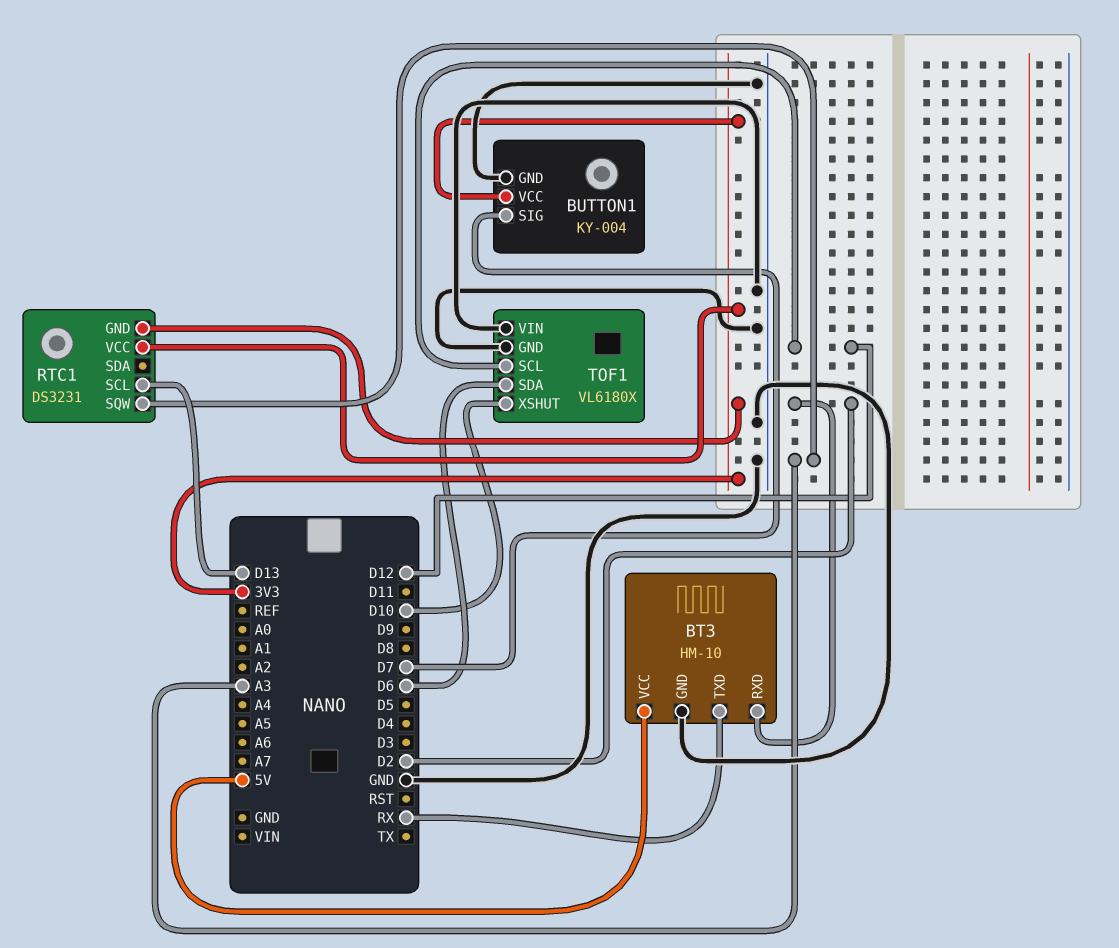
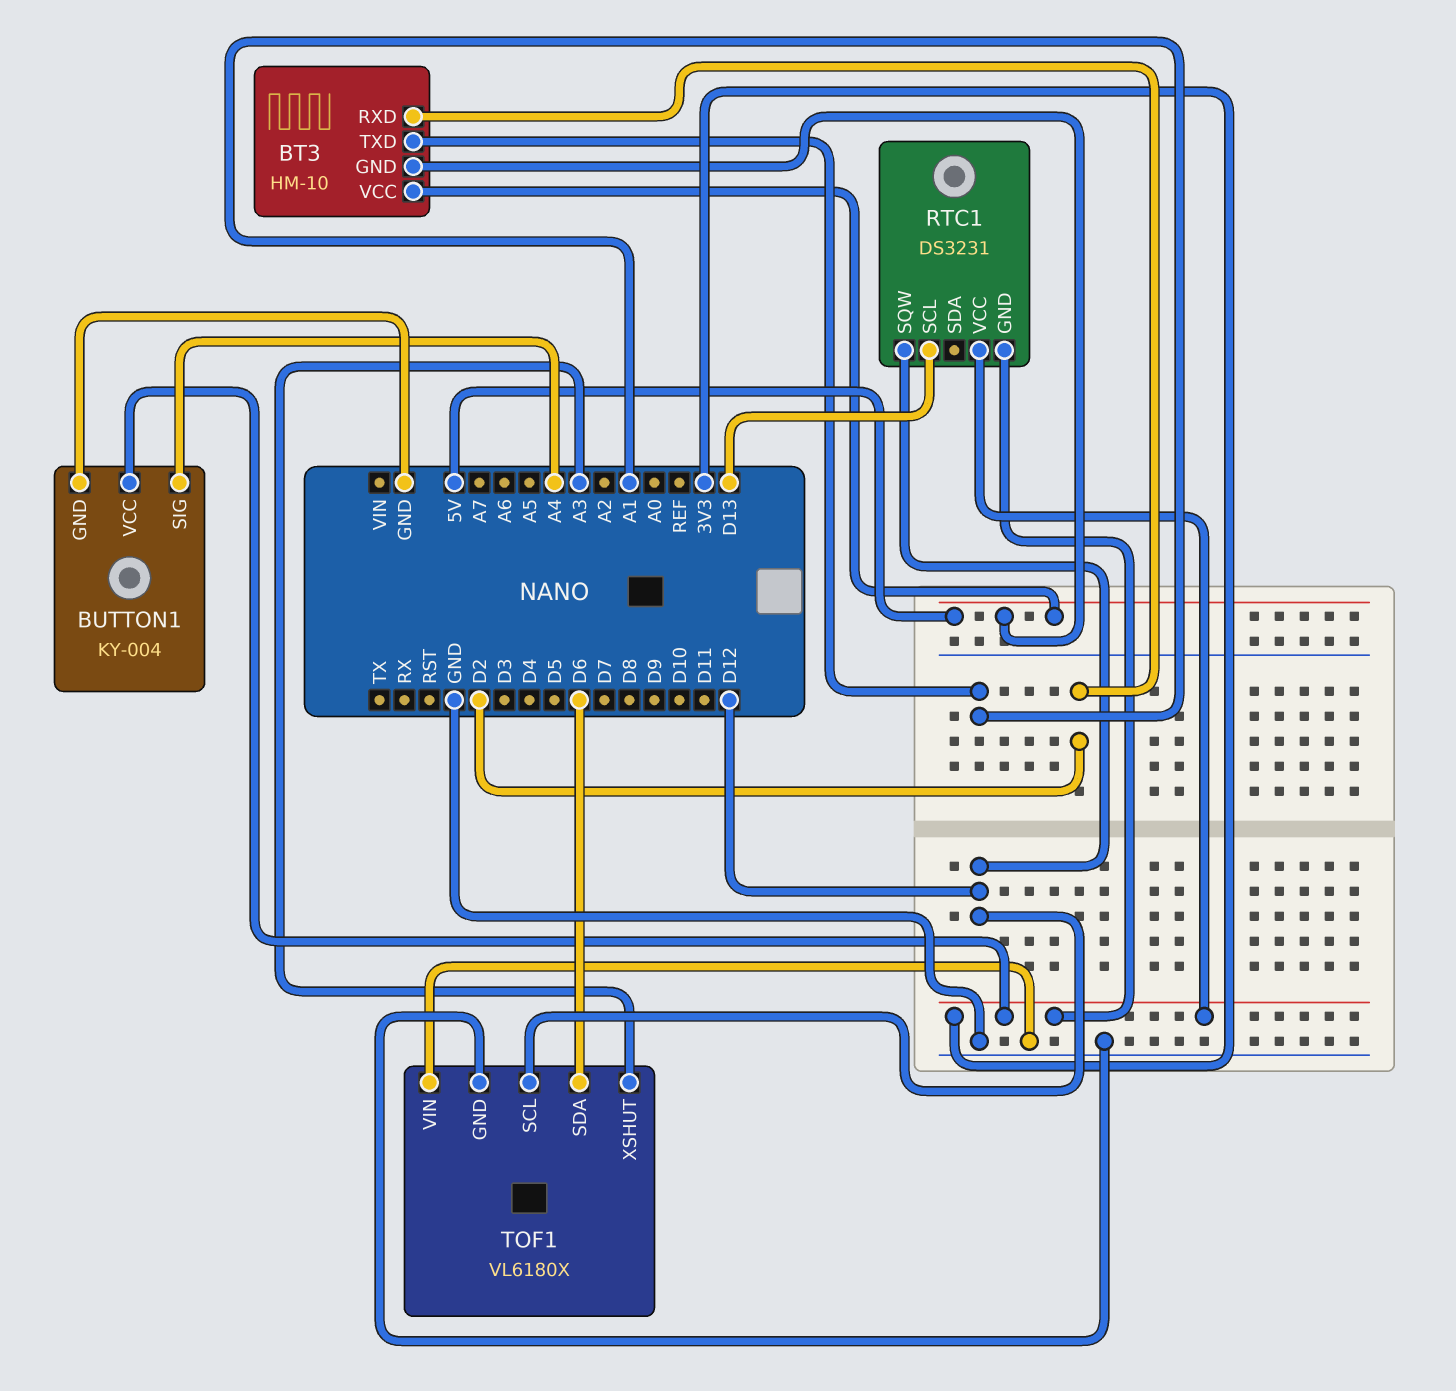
BT3 pin GND: GND -> 5V
BT3 pin TXD: RX -> A1
BUTTON1 pin SIG: D7 -> A4
RTC1 pin SQW: A3 -> D12
TOF1 pin XSHUT: D10 -> A3

